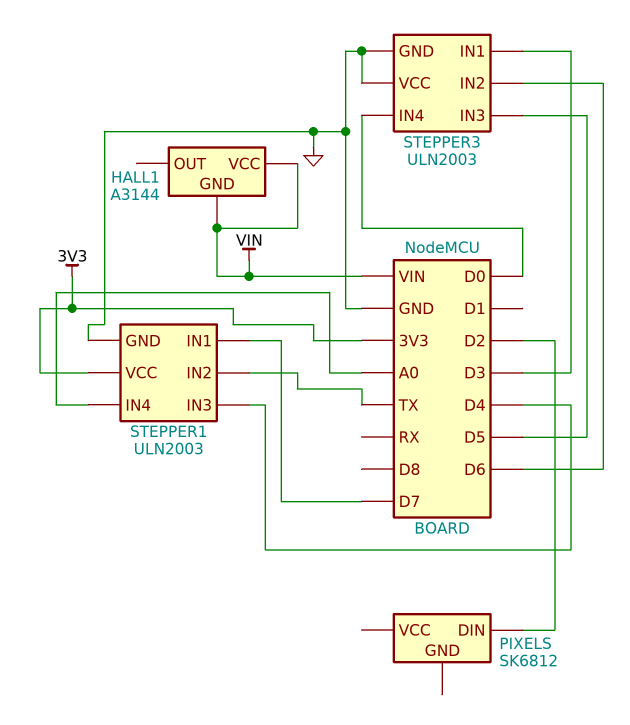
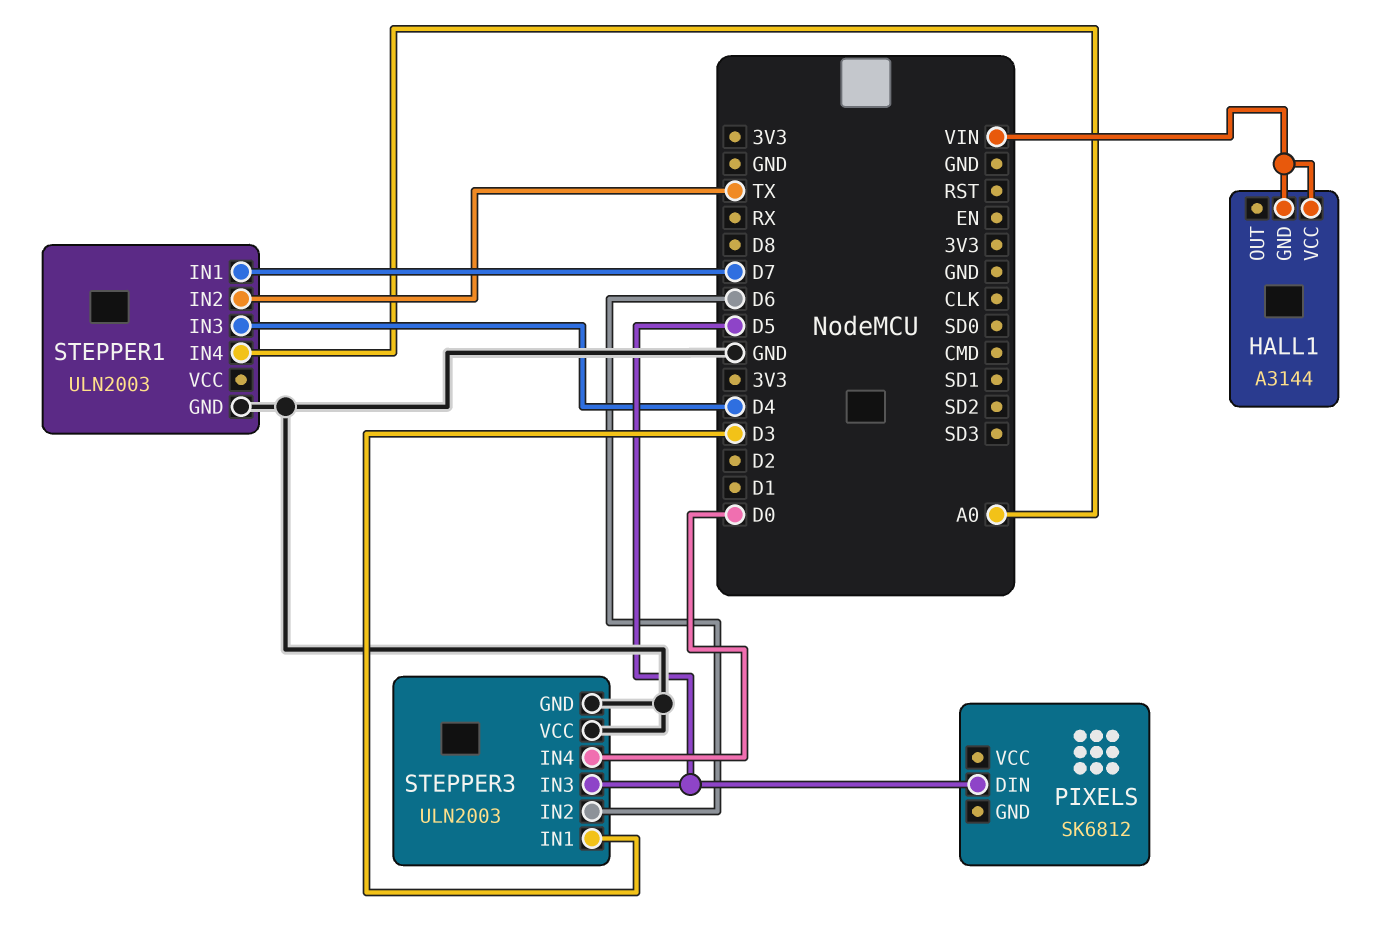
PIXELS pin DIN: D2 -> D5
STEPPER1 pin VCC: 3V3 -> none

